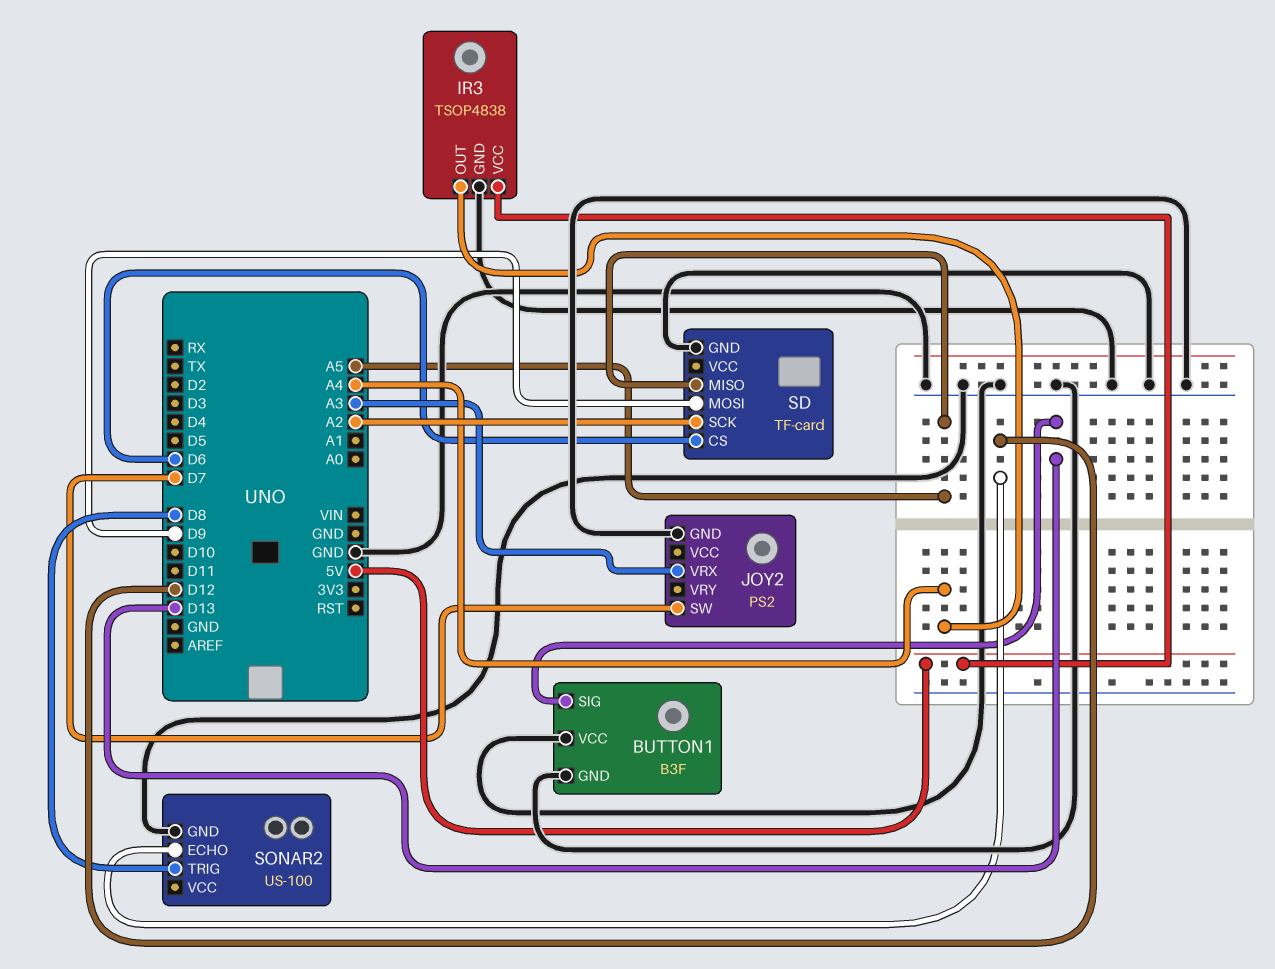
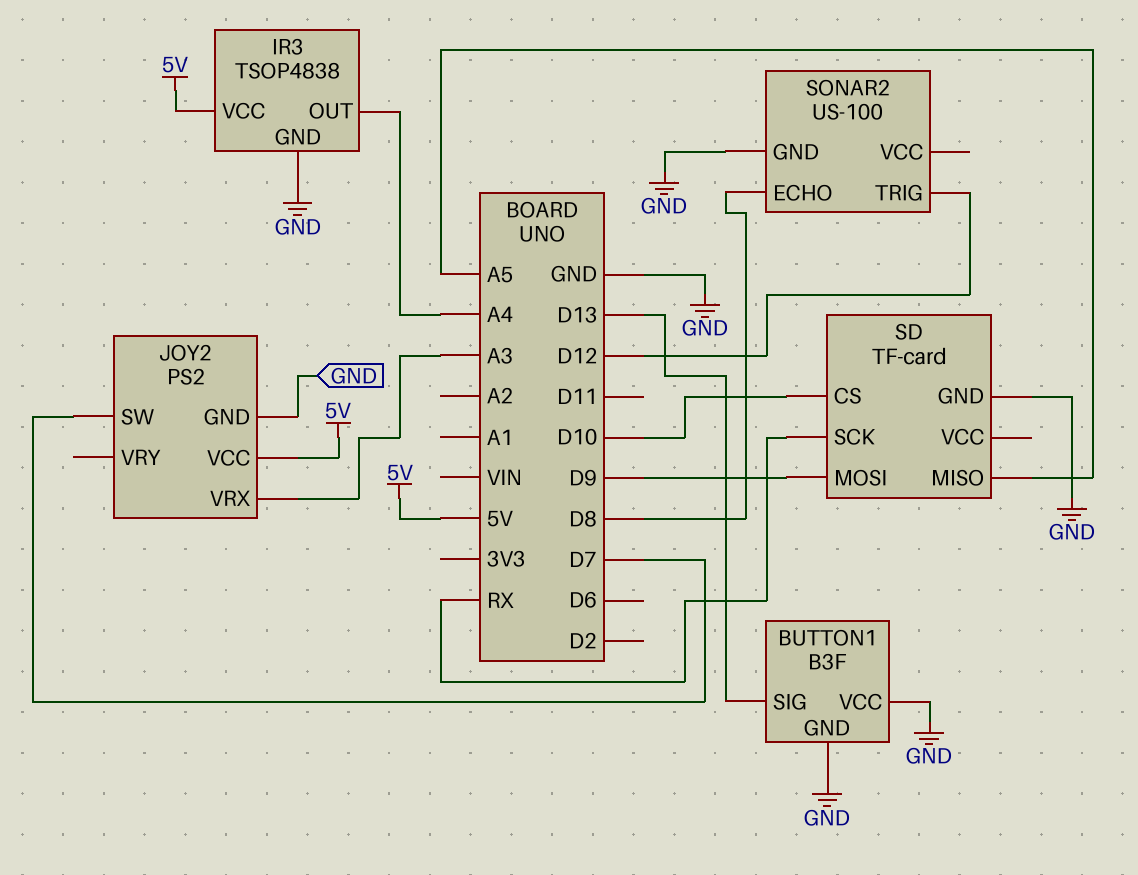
JOY2 pin VCC: none -> 5V
SD pin CS: D6 -> D10
SD pin SCK: A2 -> RX
SONAR2 pin ECHO: D12 -> D8
SONAR2 pin TRIG: D8 -> D12

